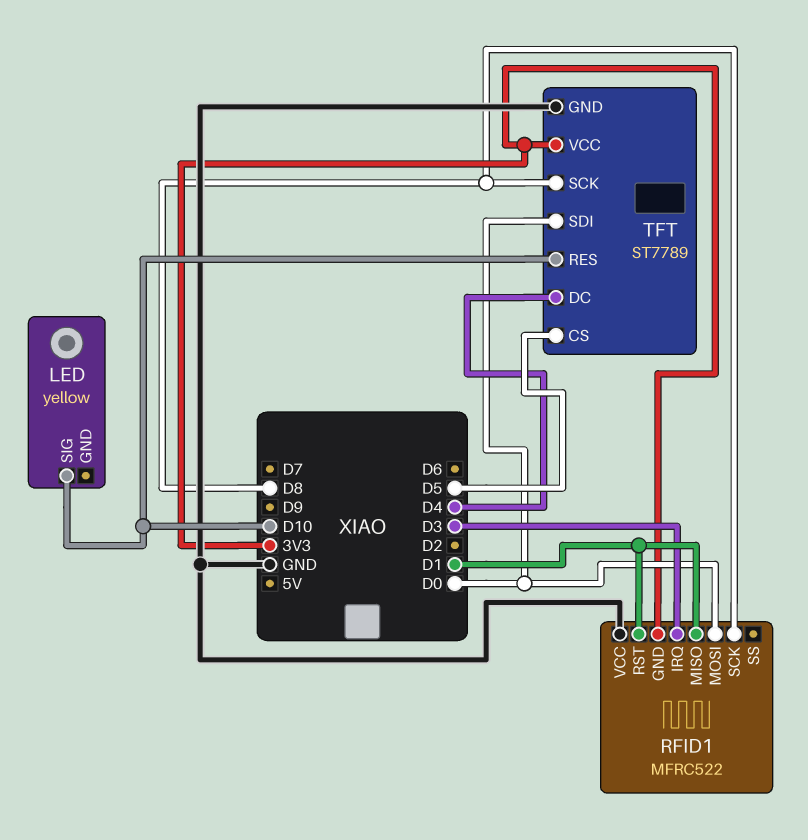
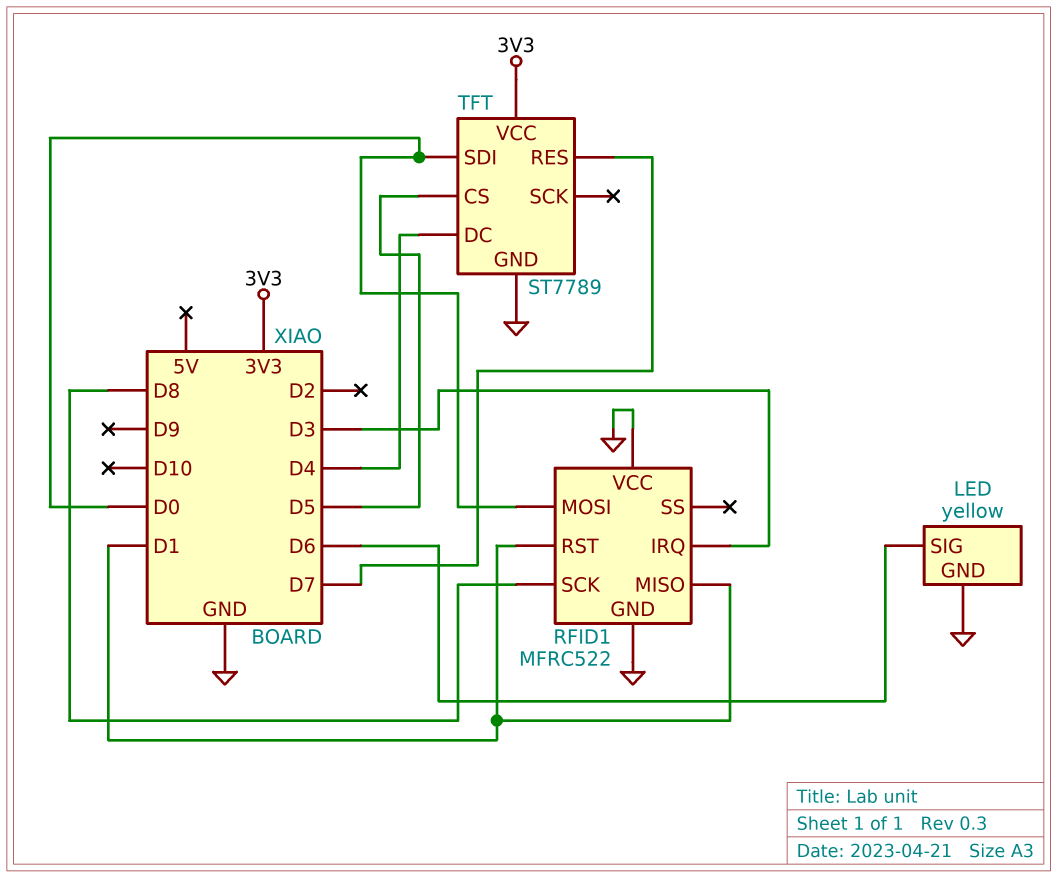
LED pin GND: none -> GND
LED pin SIG: D10 -> D6
RFID1 pin GND: 3V3 -> GND
TFT pin RES: D10 -> D7
TFT pin SCK: D8 -> none

